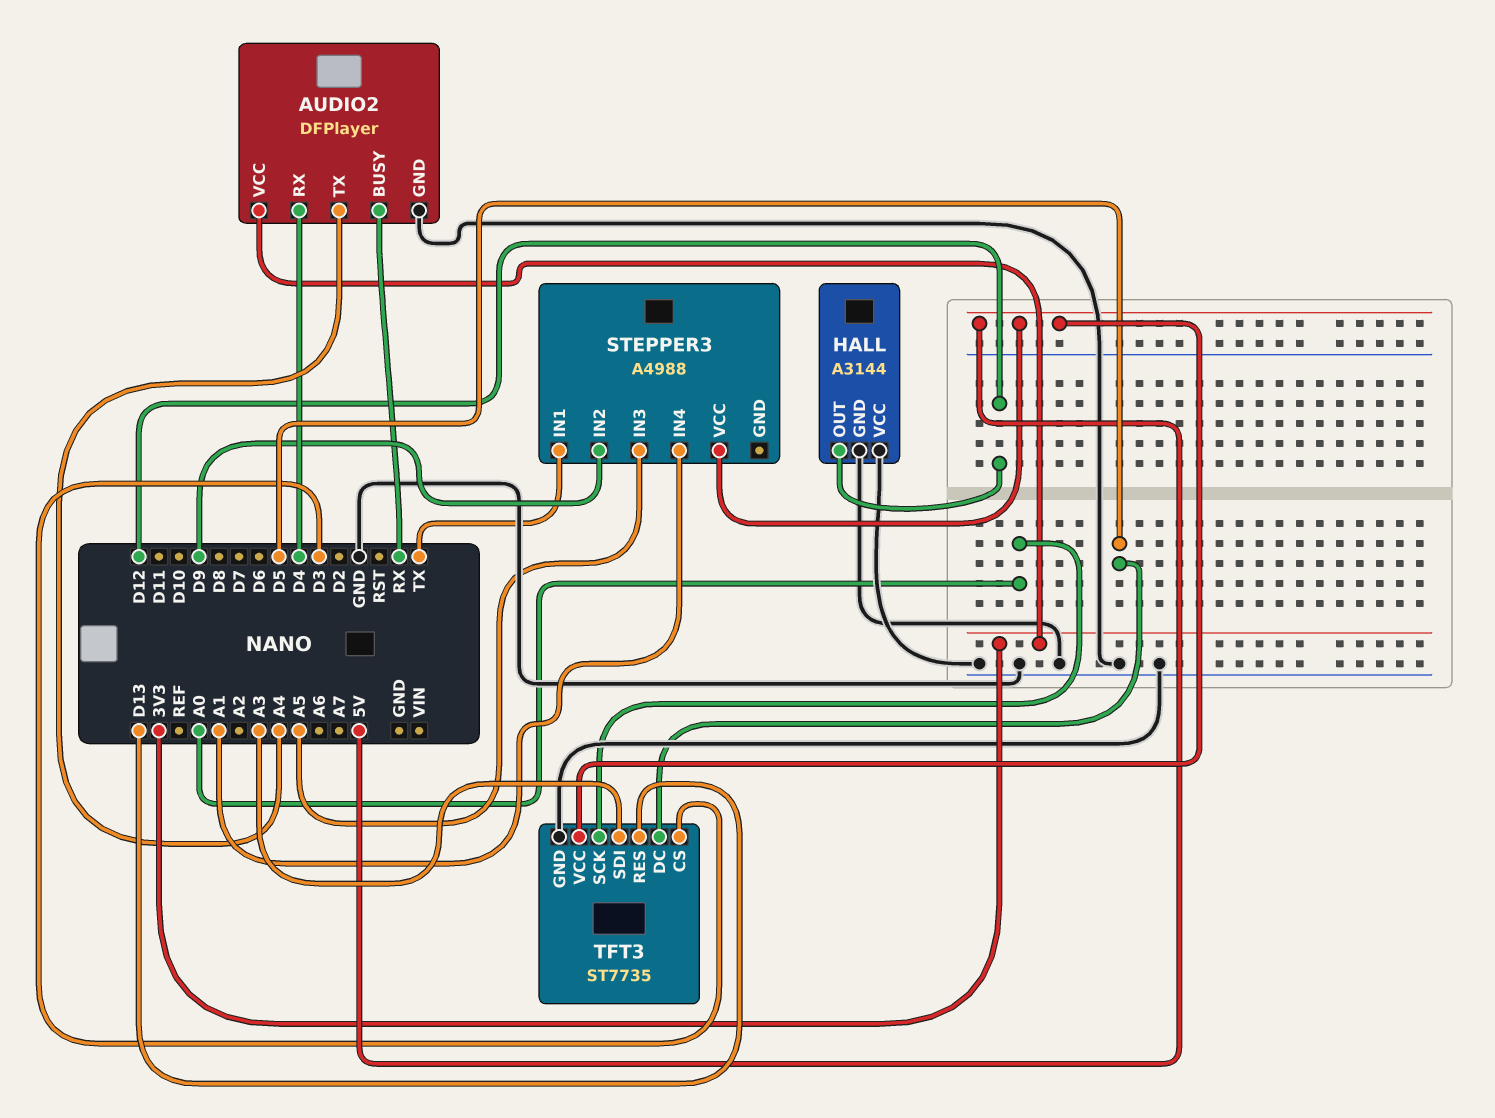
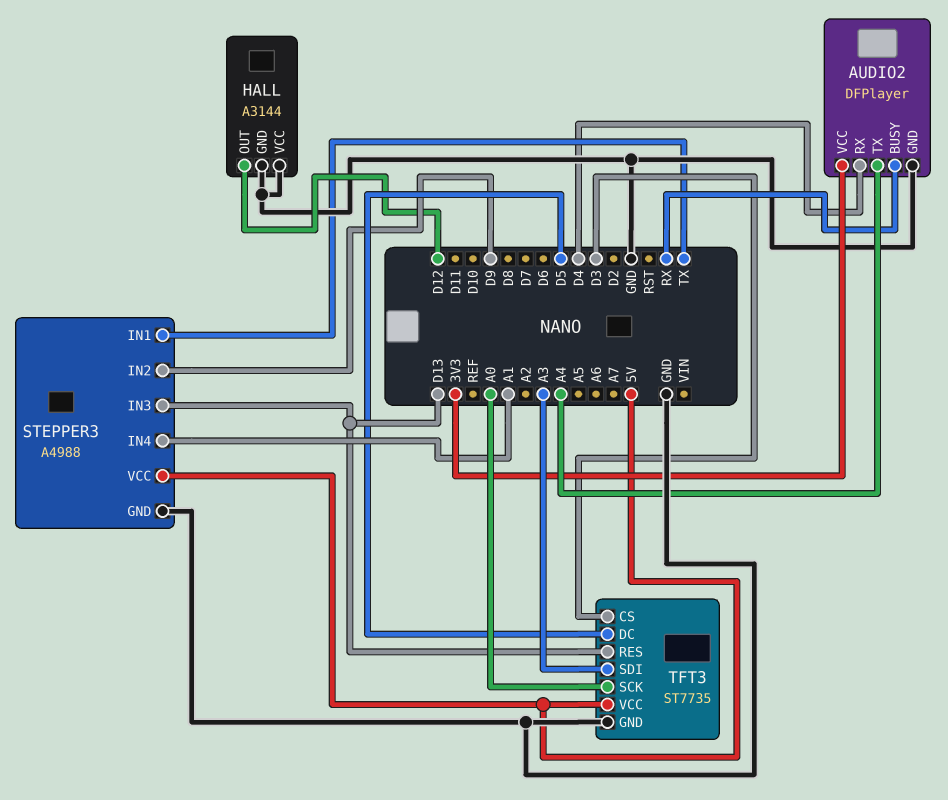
STEPPER3 pin GND: none -> GND
STEPPER3 pin IN3: A5 -> D13

